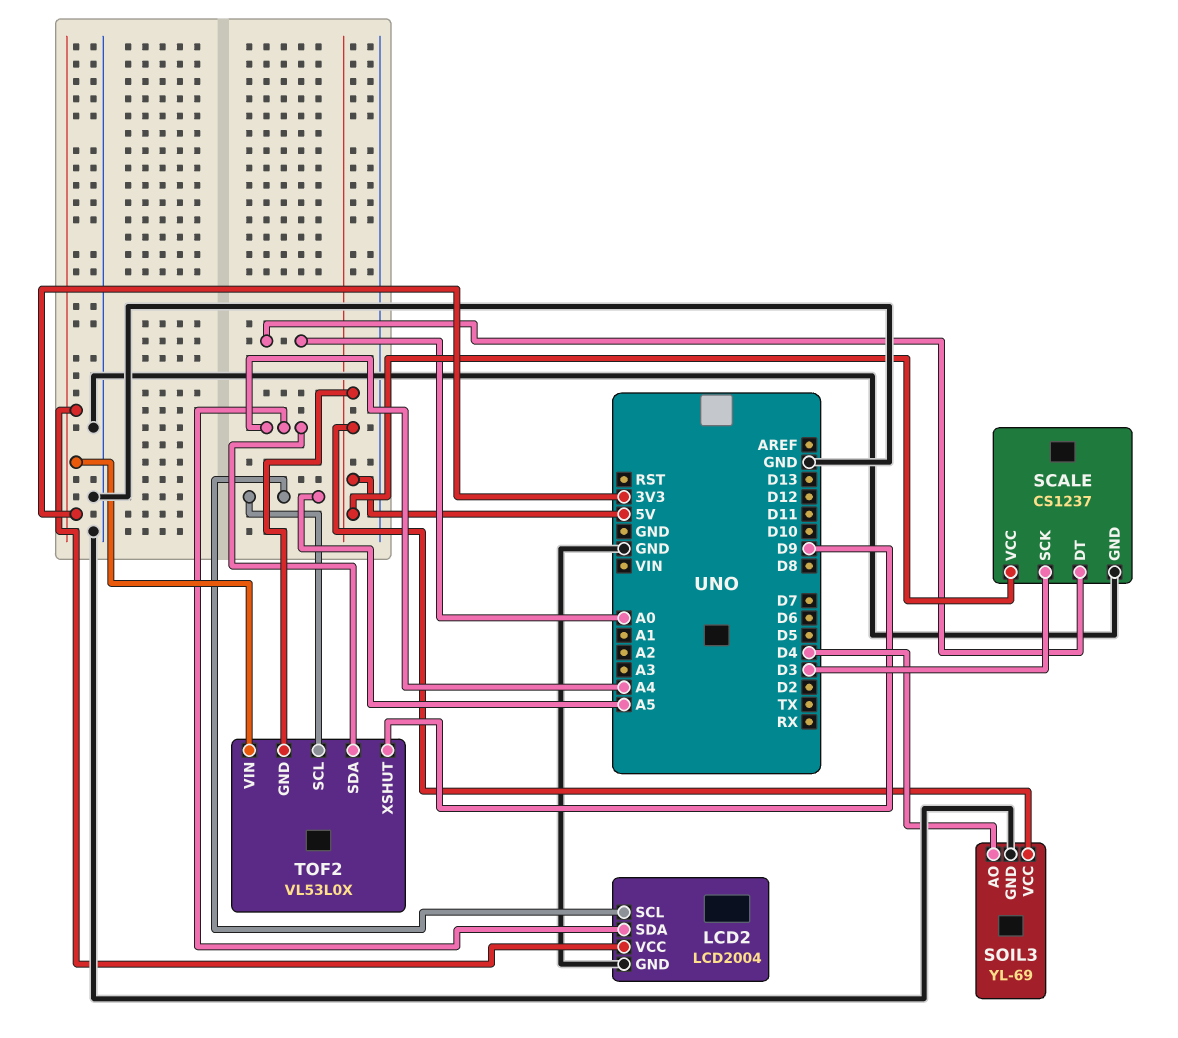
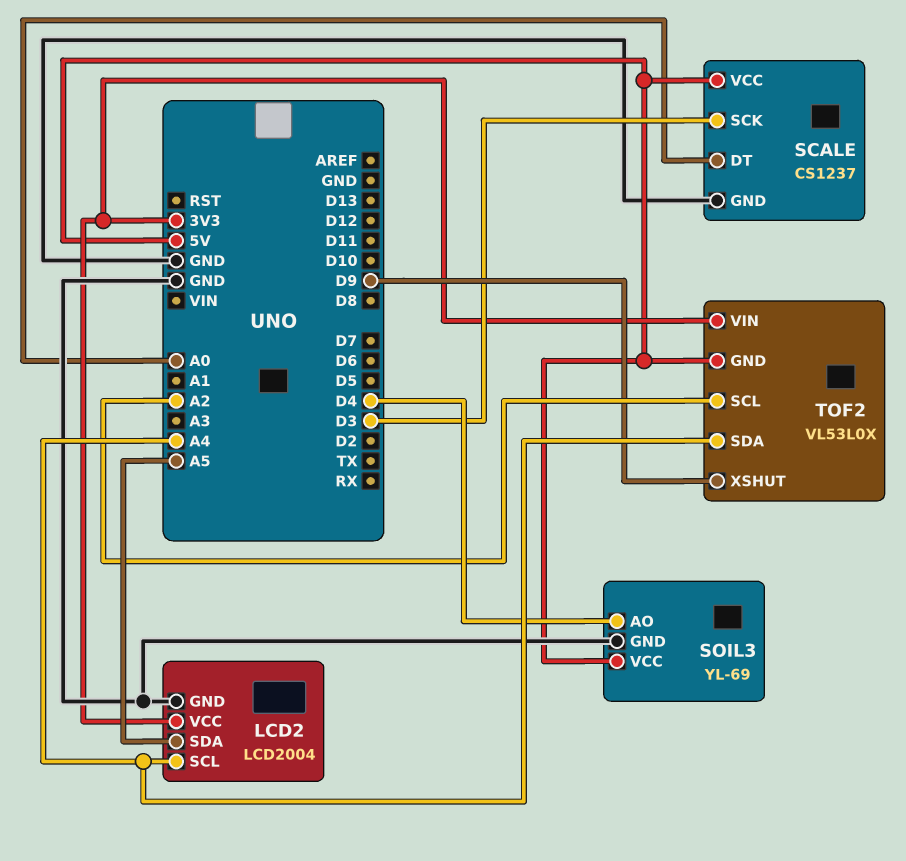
LCD2 pin SCL: A5 -> A4
LCD2 pin SDA: A4 -> A5
TOF2 pin SCL: A5 -> A2

